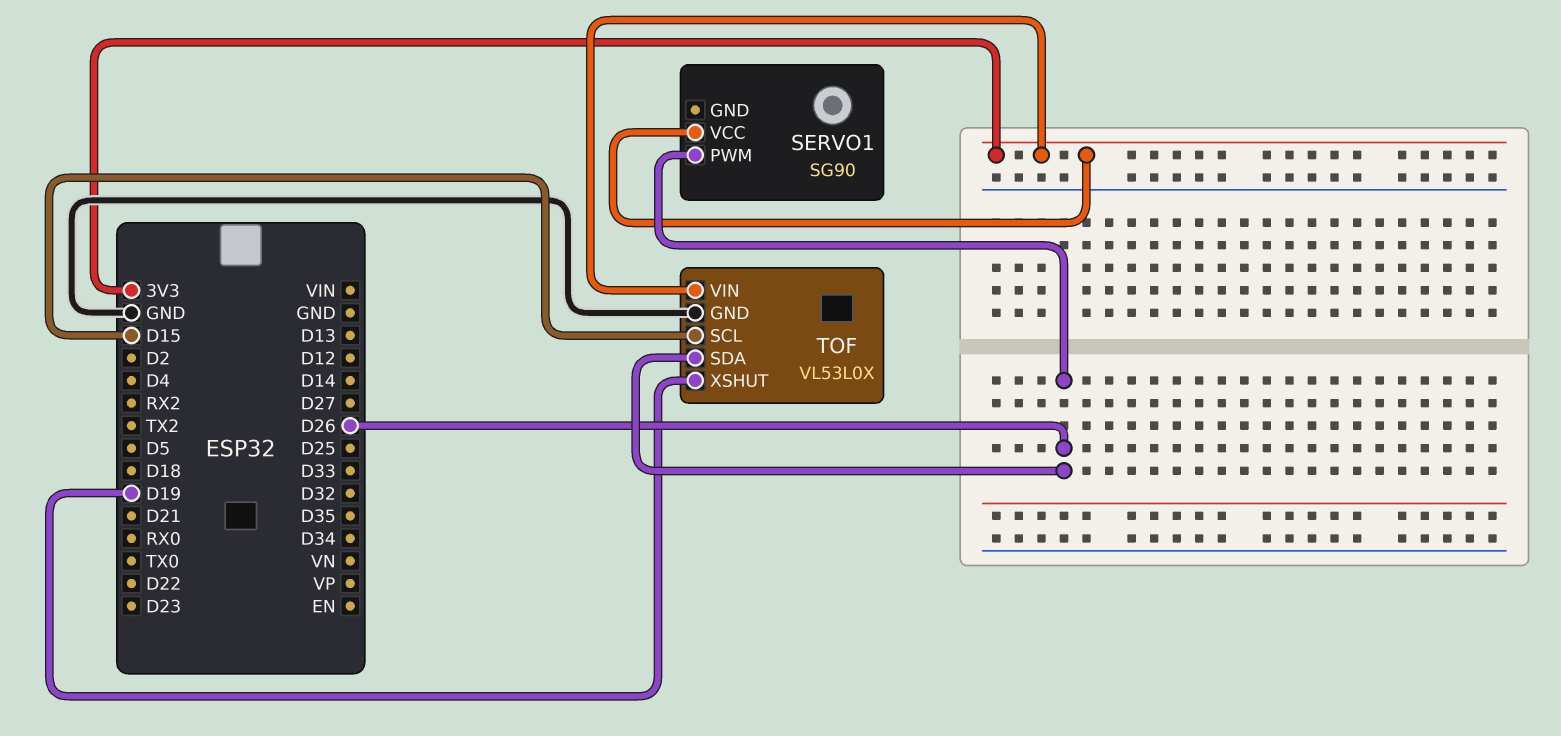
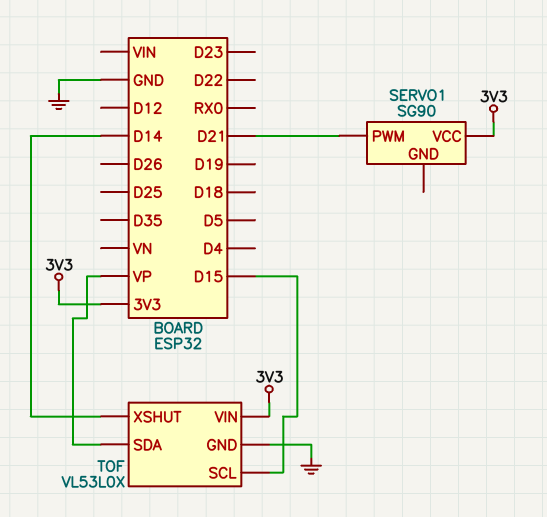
SERVO1 pin PWM: D26 -> D21
TOF pin SDA: D26 -> VP
TOF pin XSHUT: D19 -> D14

